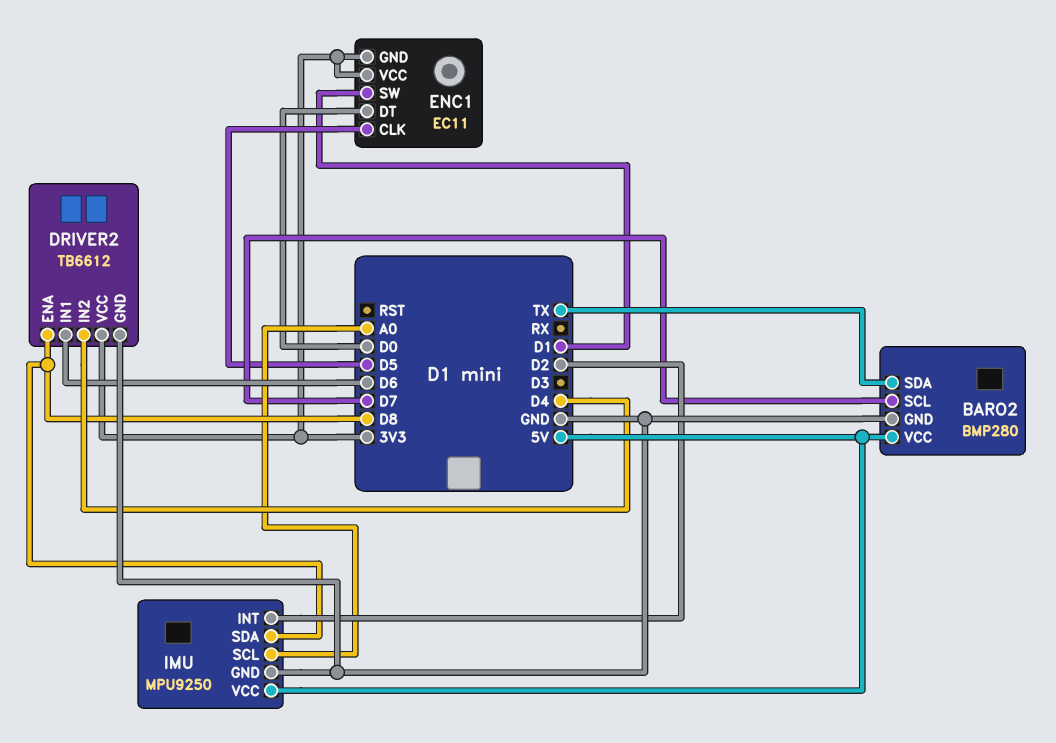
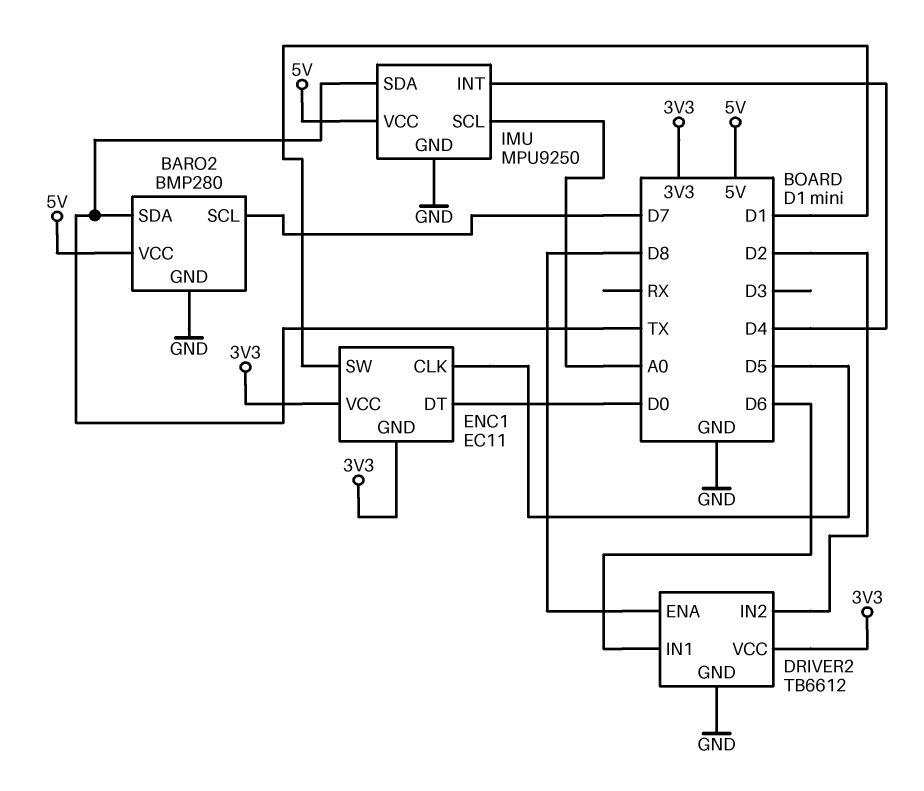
DRIVER2 pin IN2: D4 -> D2
IMU pin INT: D2 -> D4
IMU pin SDA: D8 -> TX

